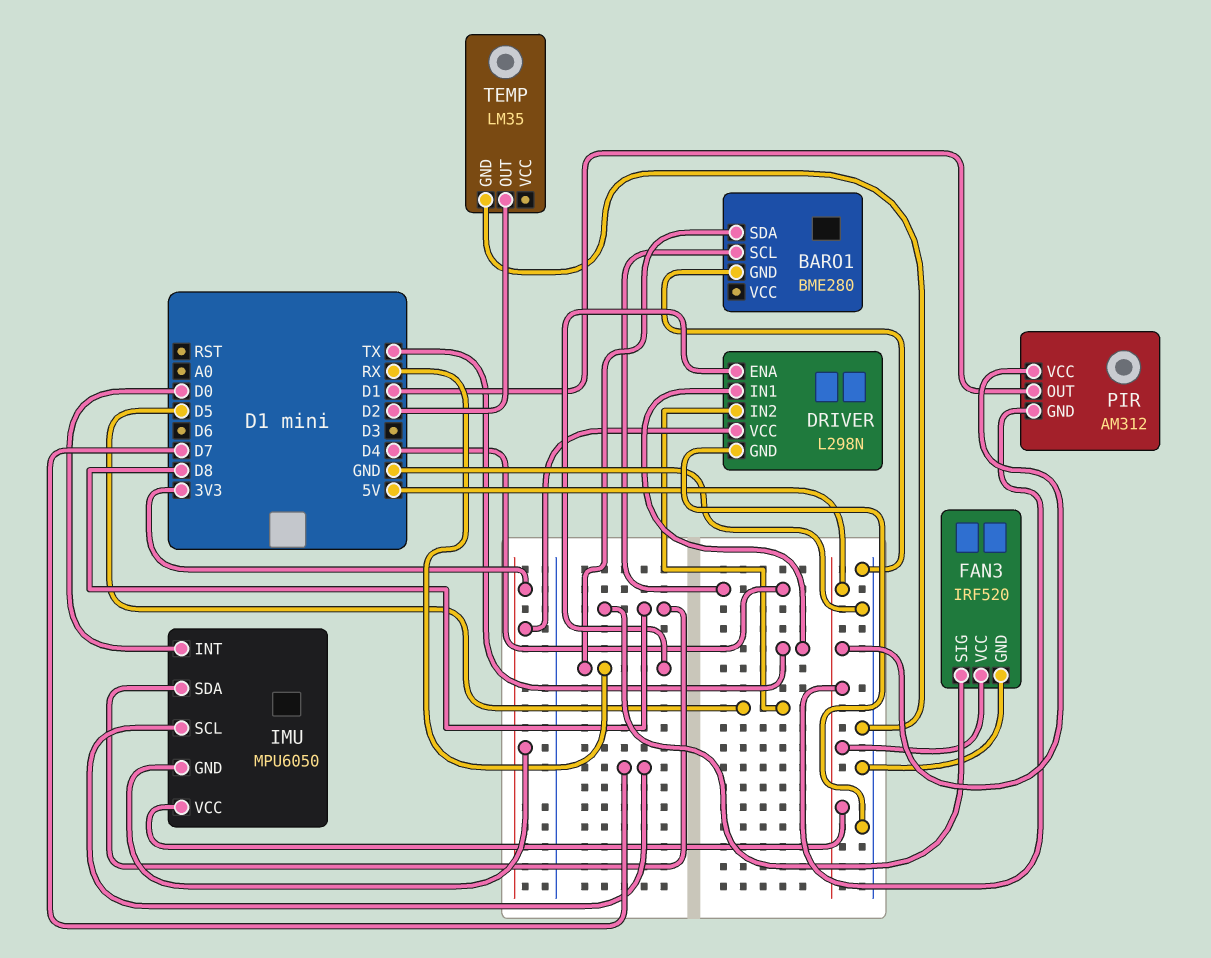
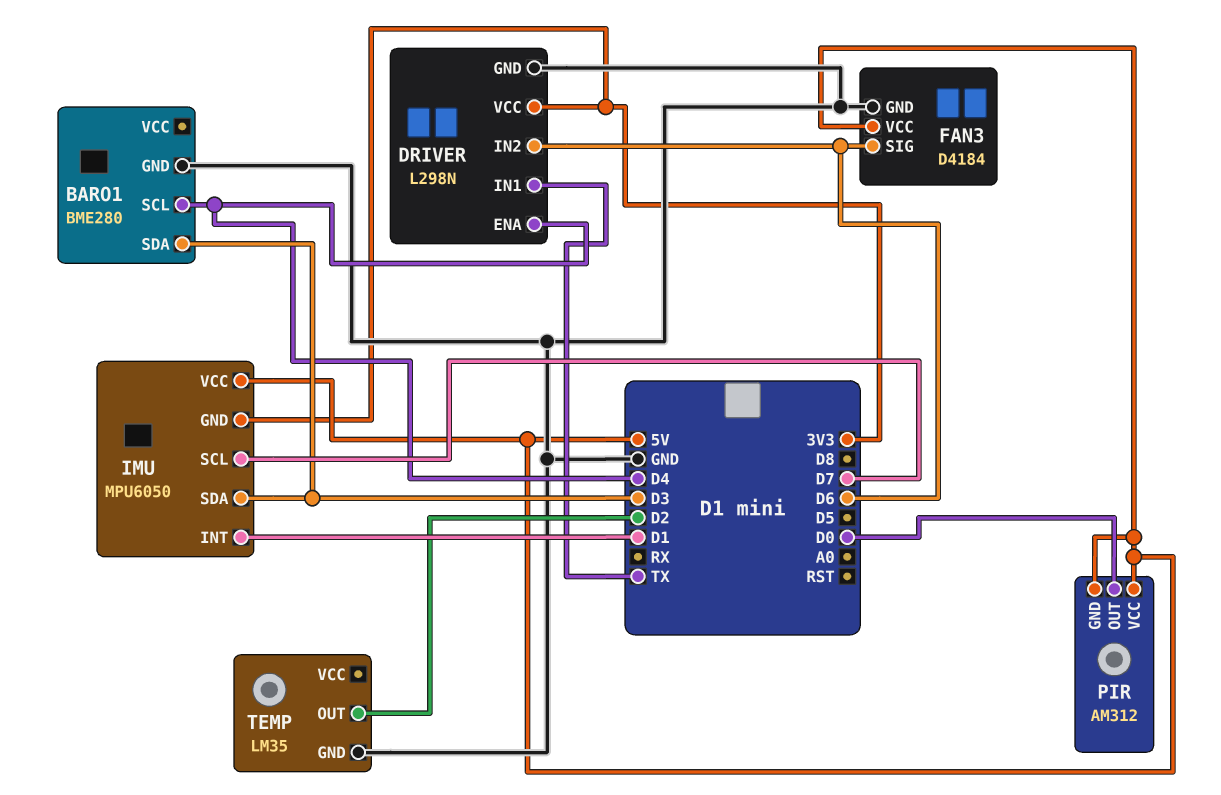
BARO1 pin SDA: RX -> D3
DRIVER pin ENA: RX -> D4
DRIVER pin IN2: D5 -> D6
FAN3: IRF520 -> D4184
FAN3 pin SIG: D8 -> D6
IMU pin INT: D0 -> D1
IMU pin SDA: D8 -> D3
PIR pin OUT: D1 -> D0

